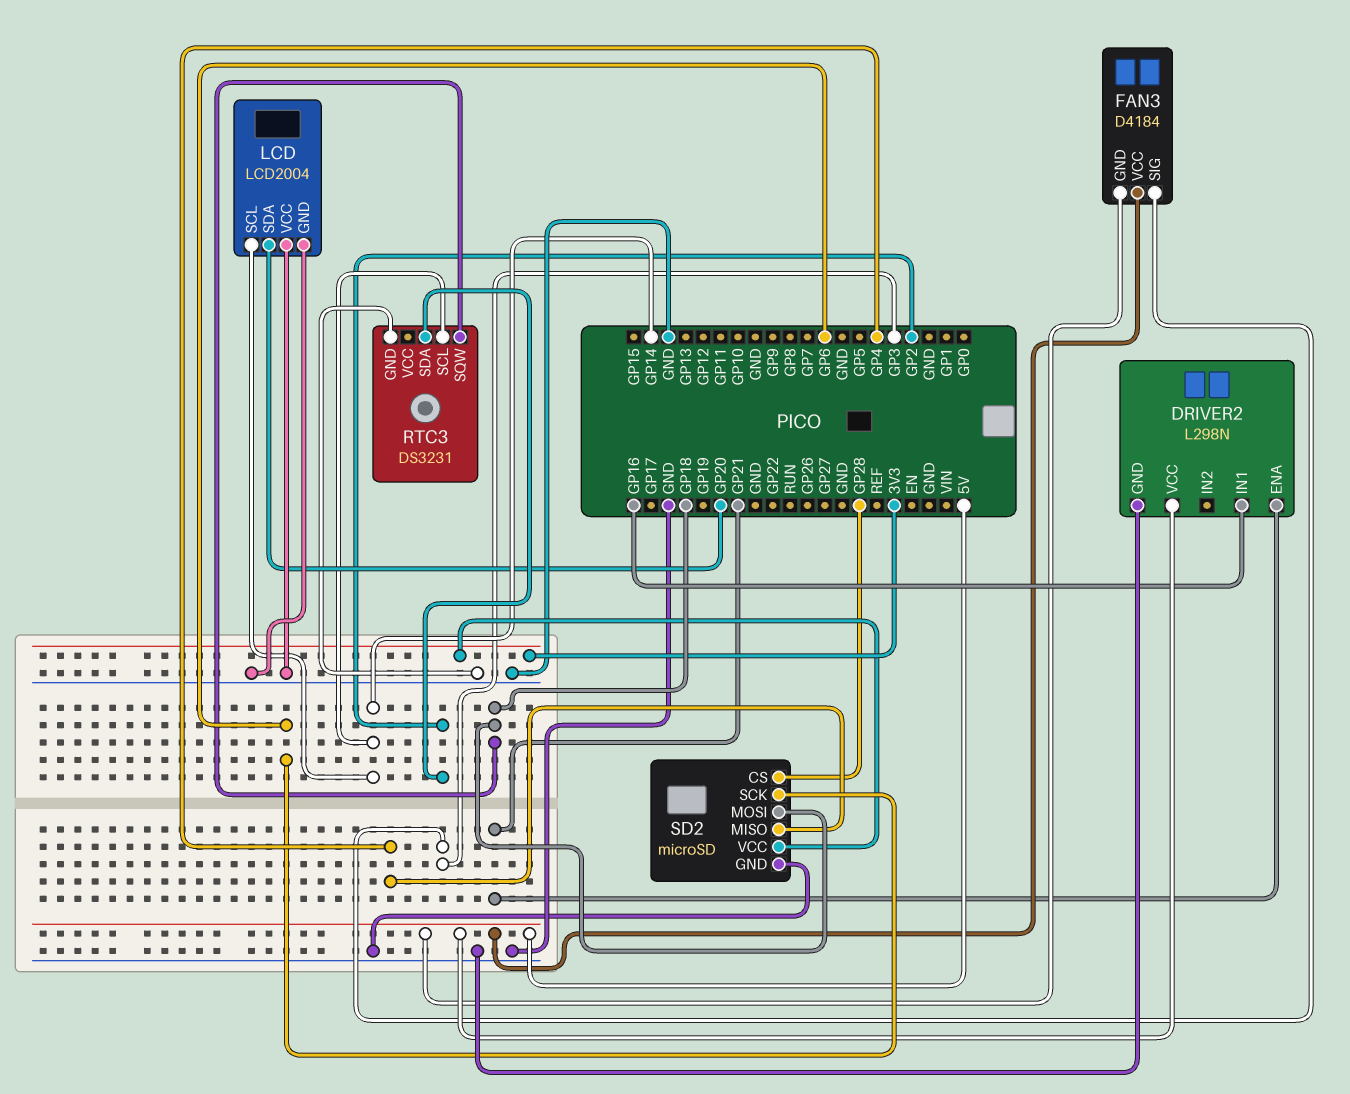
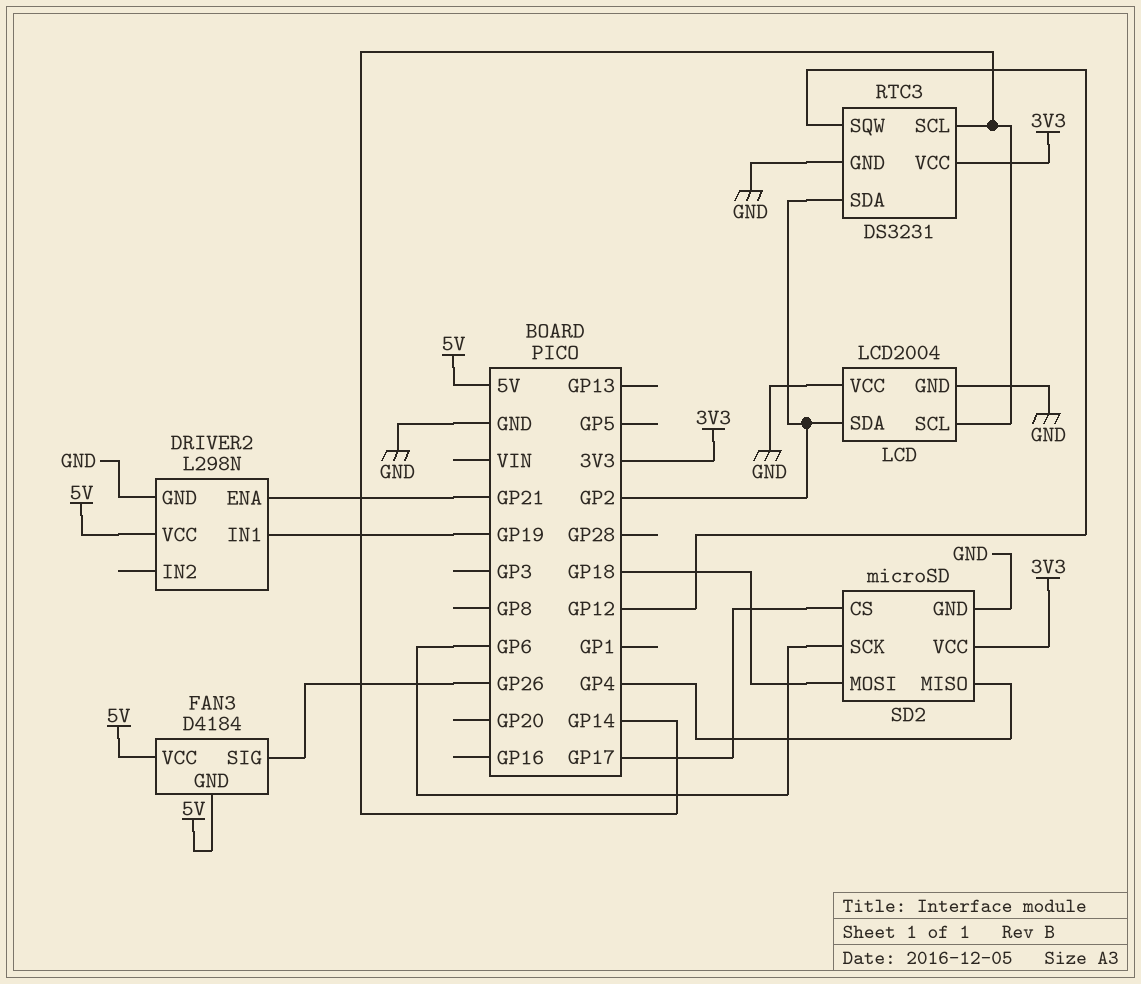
DRIVER2 pin IN1: GP16 -> GP19
FAN3 pin SIG: GP3 -> GP26
LCD pin SDA: GP20 -> GP2
RTC3 pin SQW: GP18 -> GP12
RTC3 pin VCC: none -> 3V3
SD2 pin CS: GP28 -> GP17

